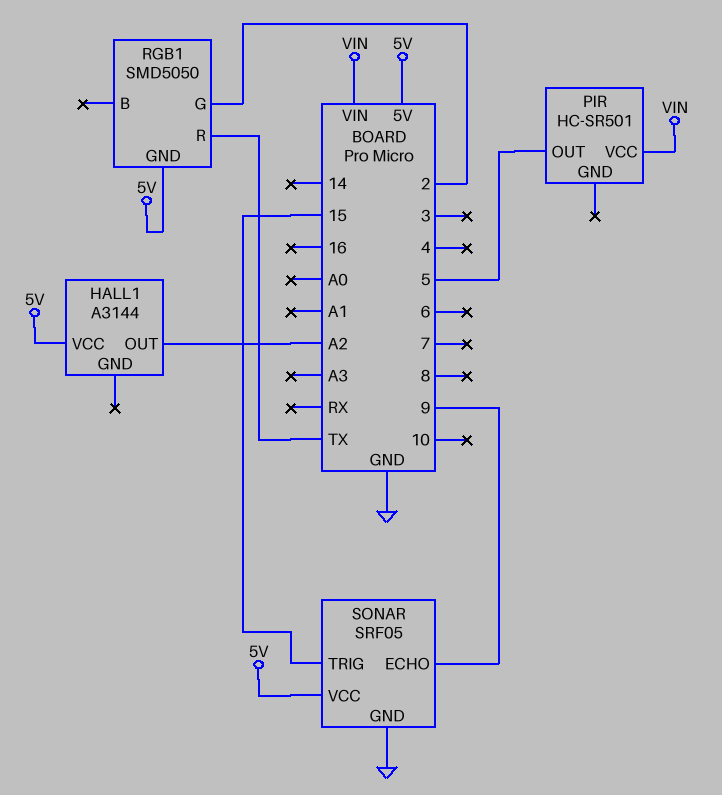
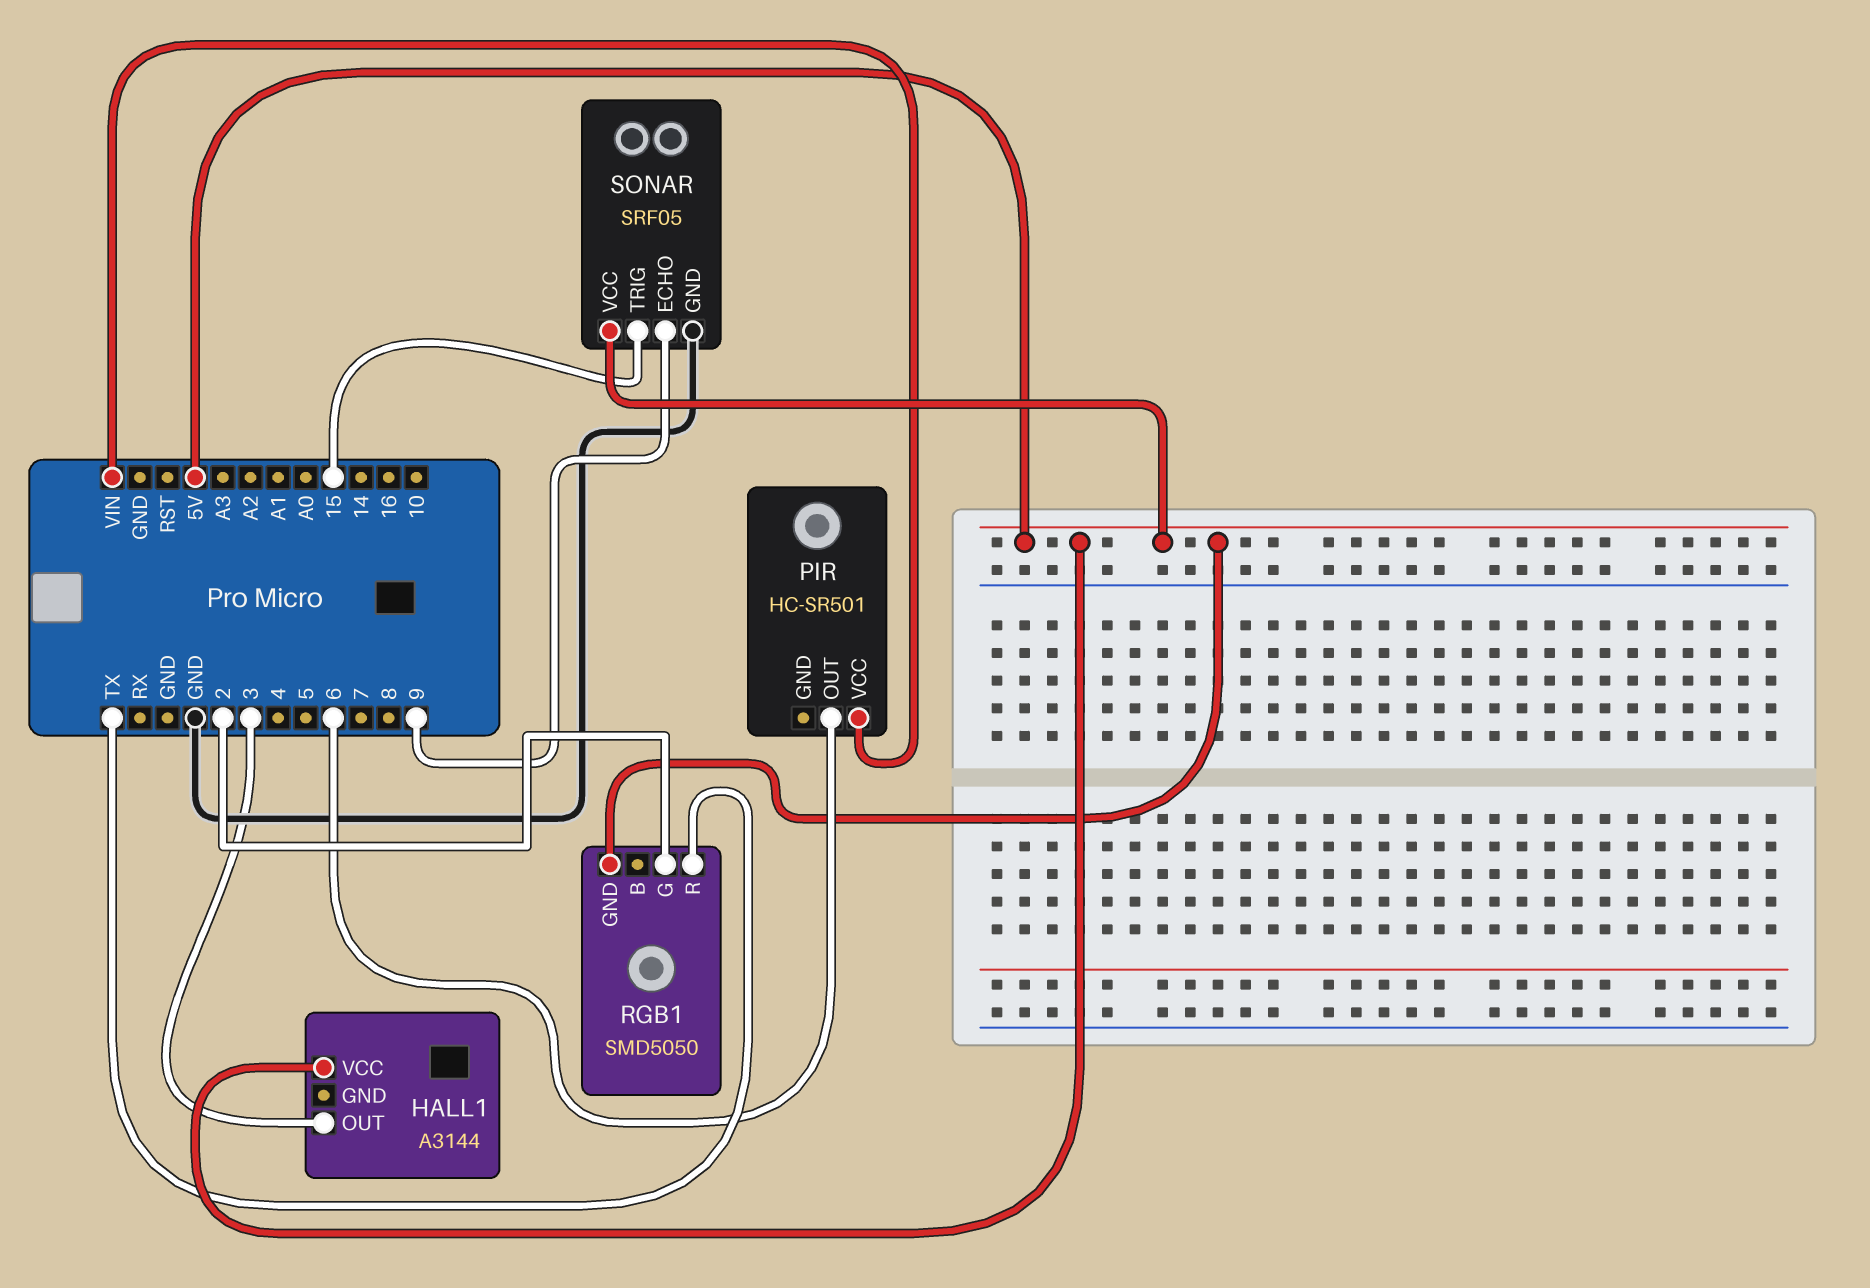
HALL1 pin OUT: A2 -> 3
PIR pin OUT: 5 -> 6

